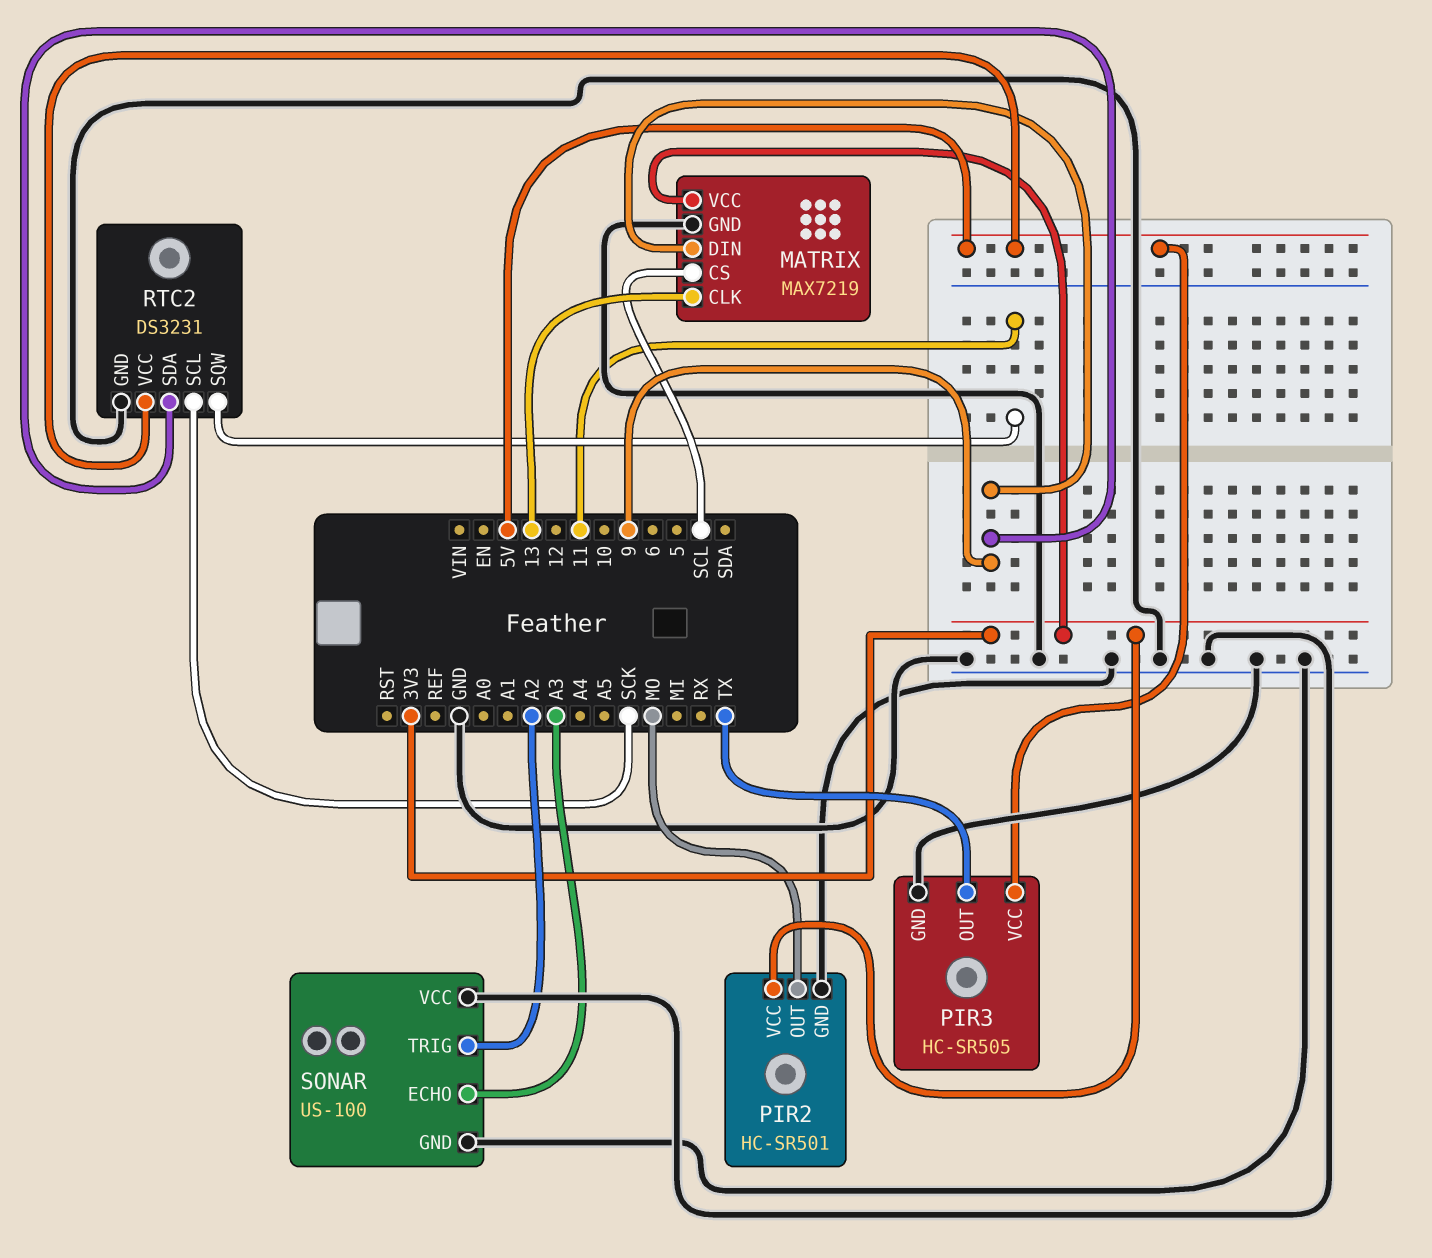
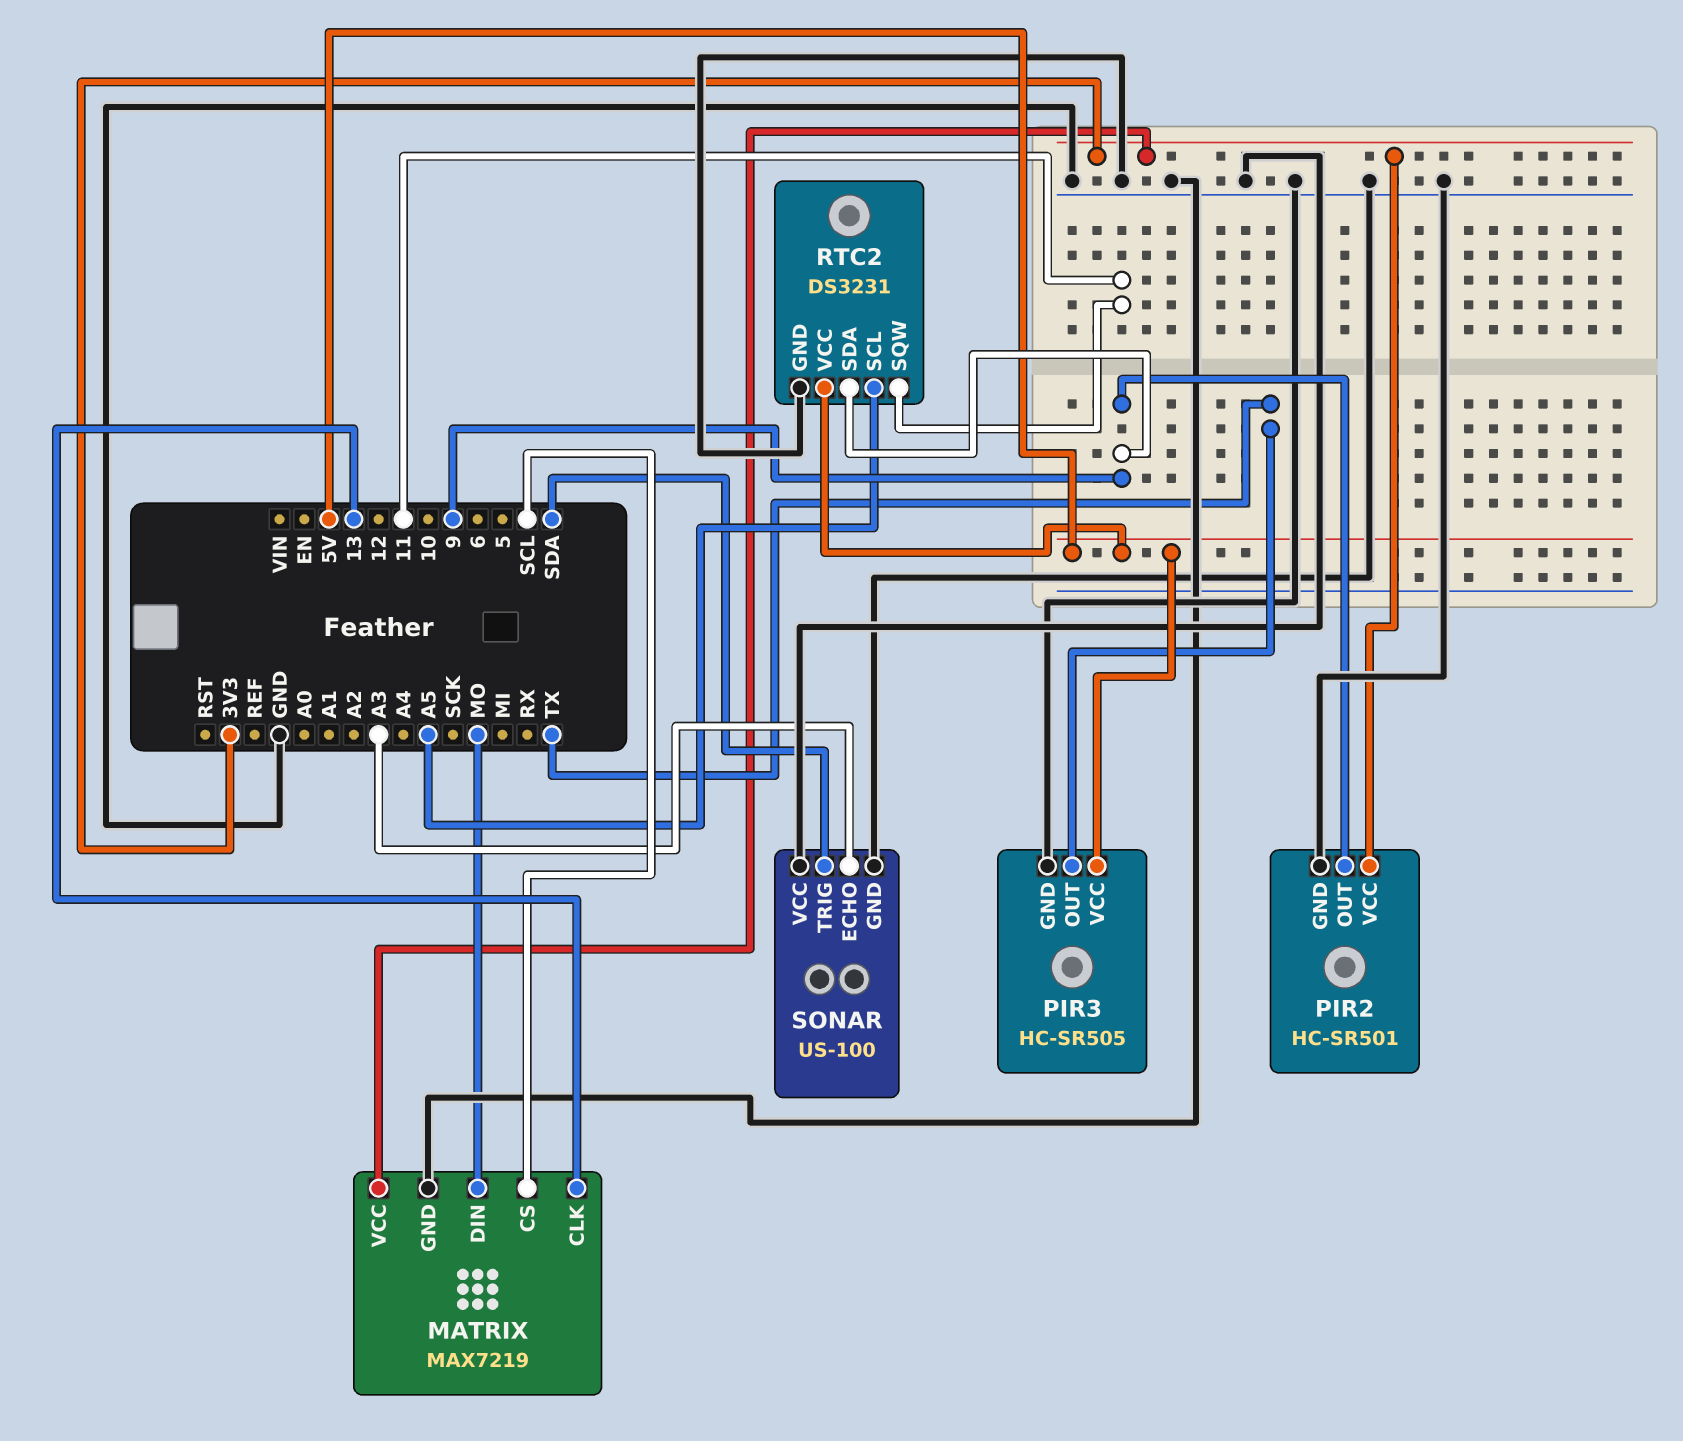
MATRIX pin DIN: 9 -> MO
PIR2 pin OUT: MO -> 9
RTC2 pin SCL: SCK -> A5
SONAR pin TRIG: A2 -> SDA

